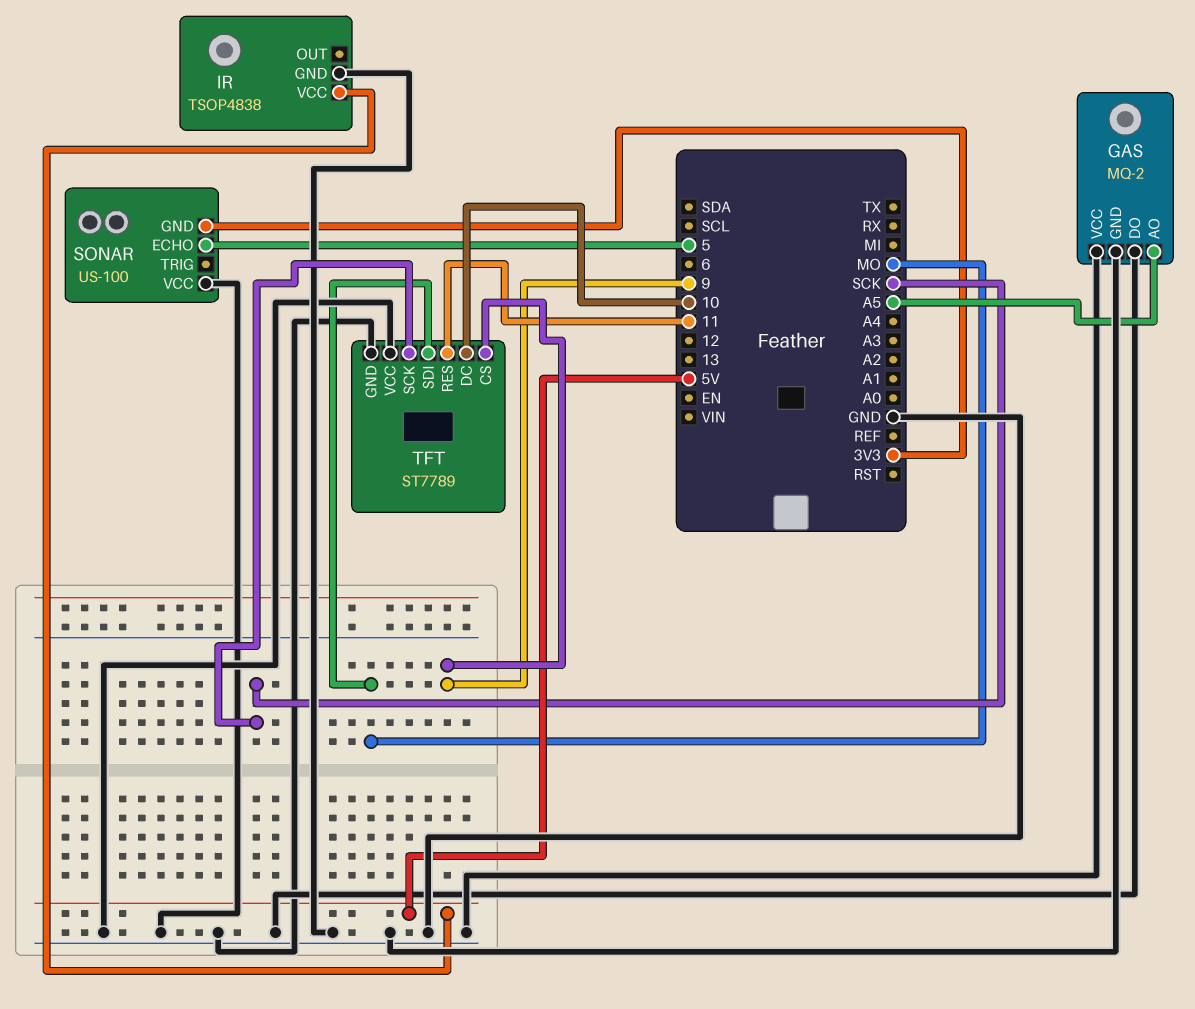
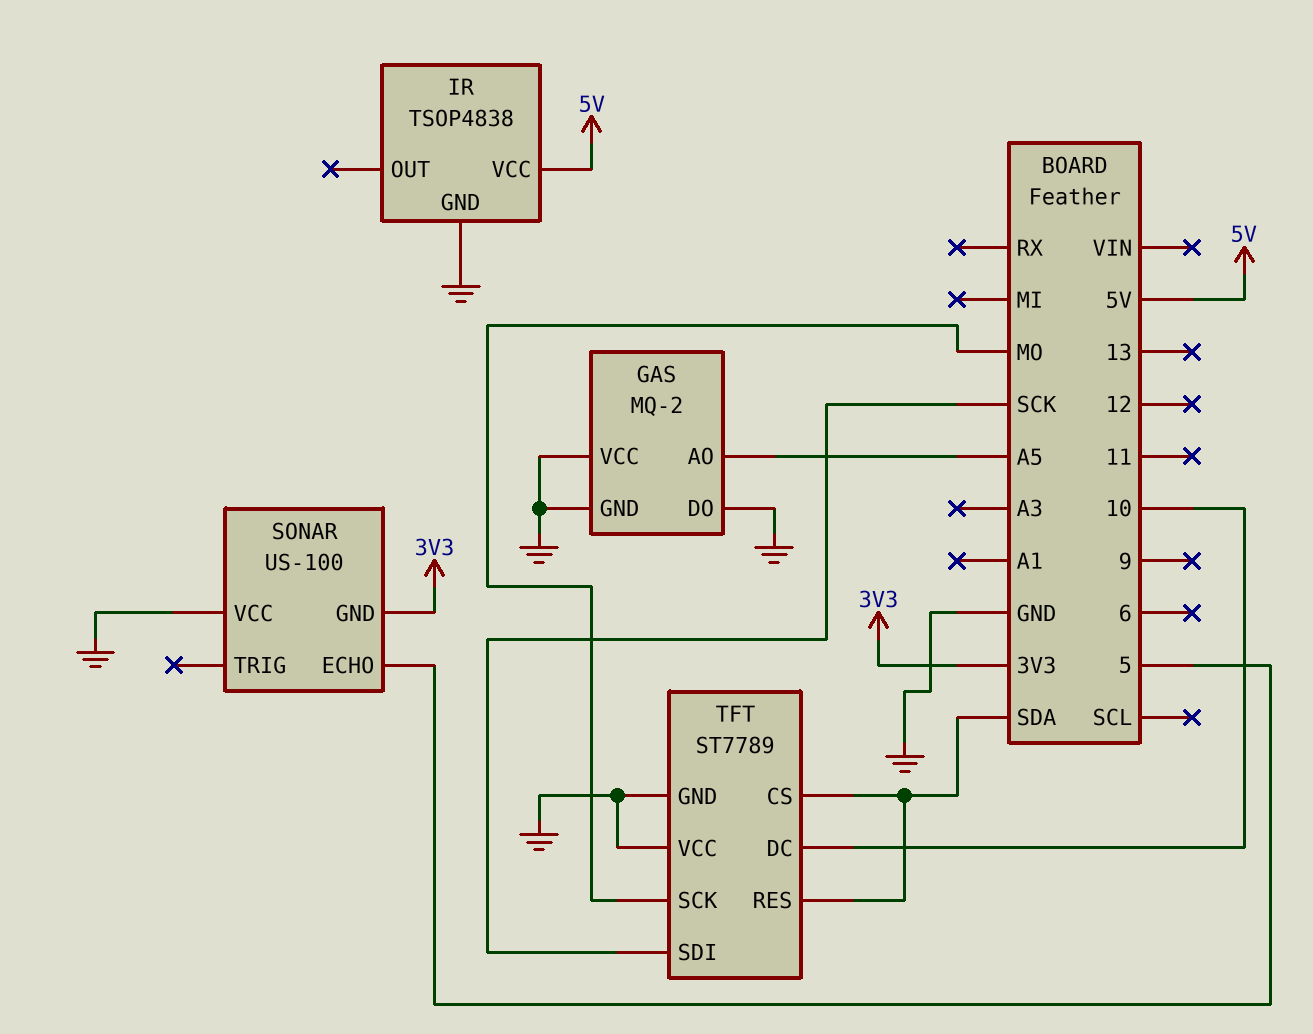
TFT pin CS: 9 -> SDA
TFT pin RES: 11 -> SDA
TFT pin SCK: SCK -> MO
TFT pin SDI: MO -> SCK

